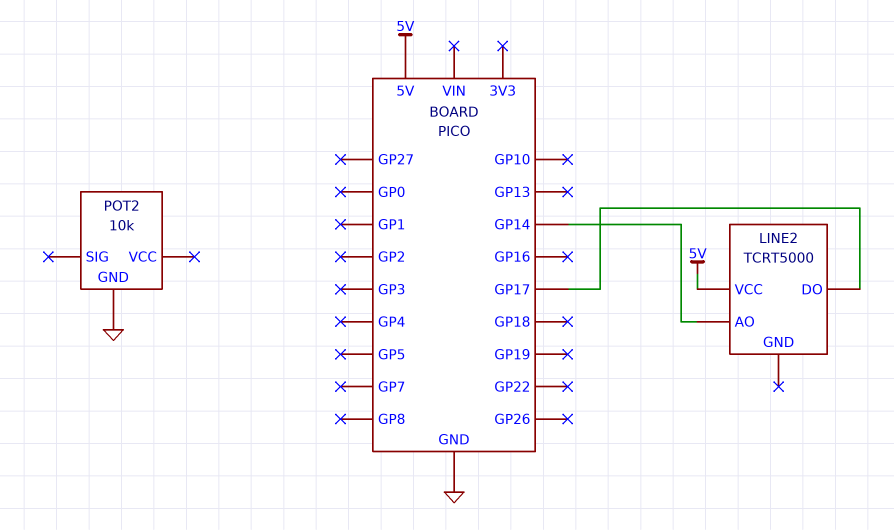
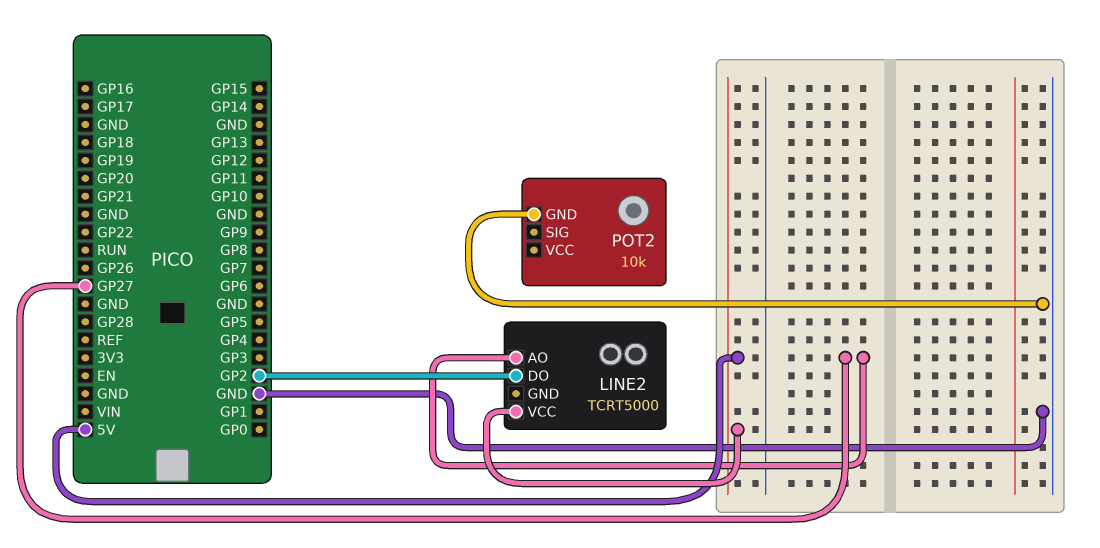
LINE2 pin AO: GP14 -> GP27
LINE2 pin DO: GP17 -> GP2

